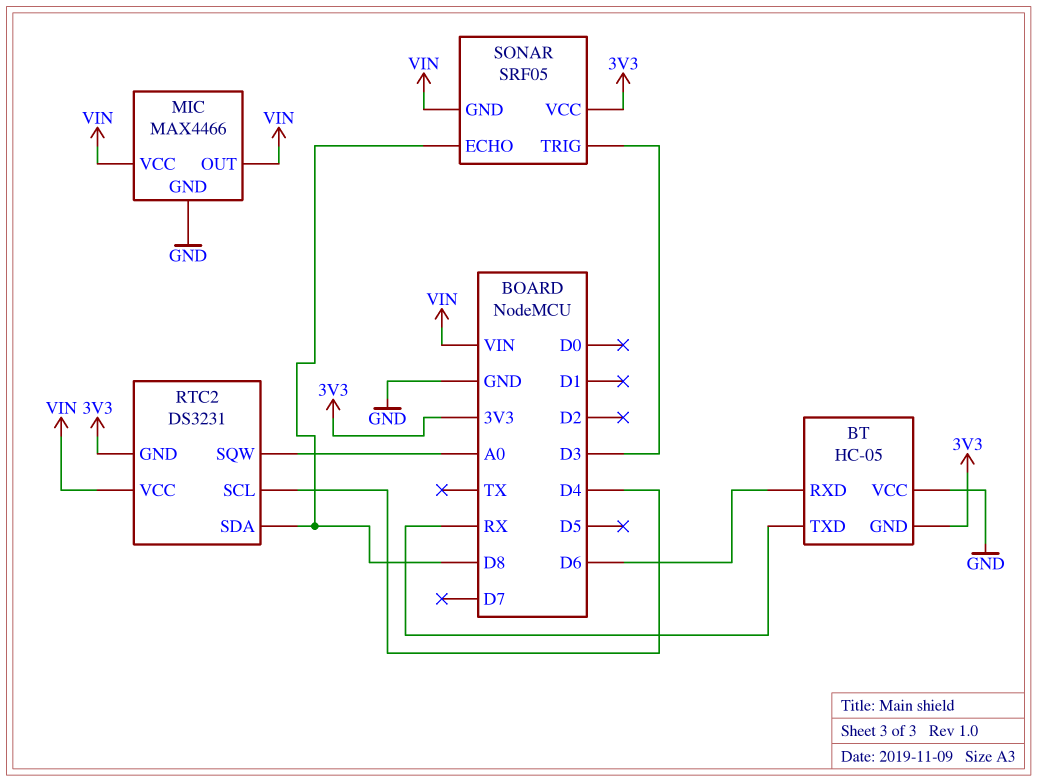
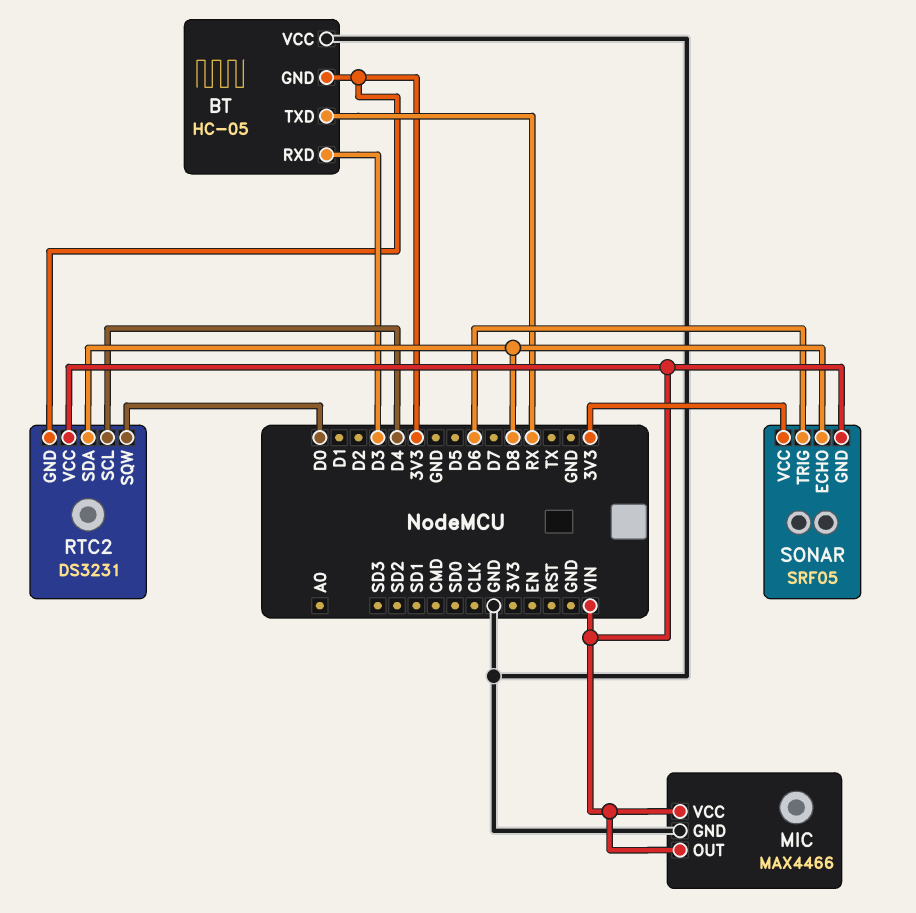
BT pin RXD: D6 -> D3
RTC2 pin SQW: A0 -> D0
SONAR pin TRIG: D3 -> D6

